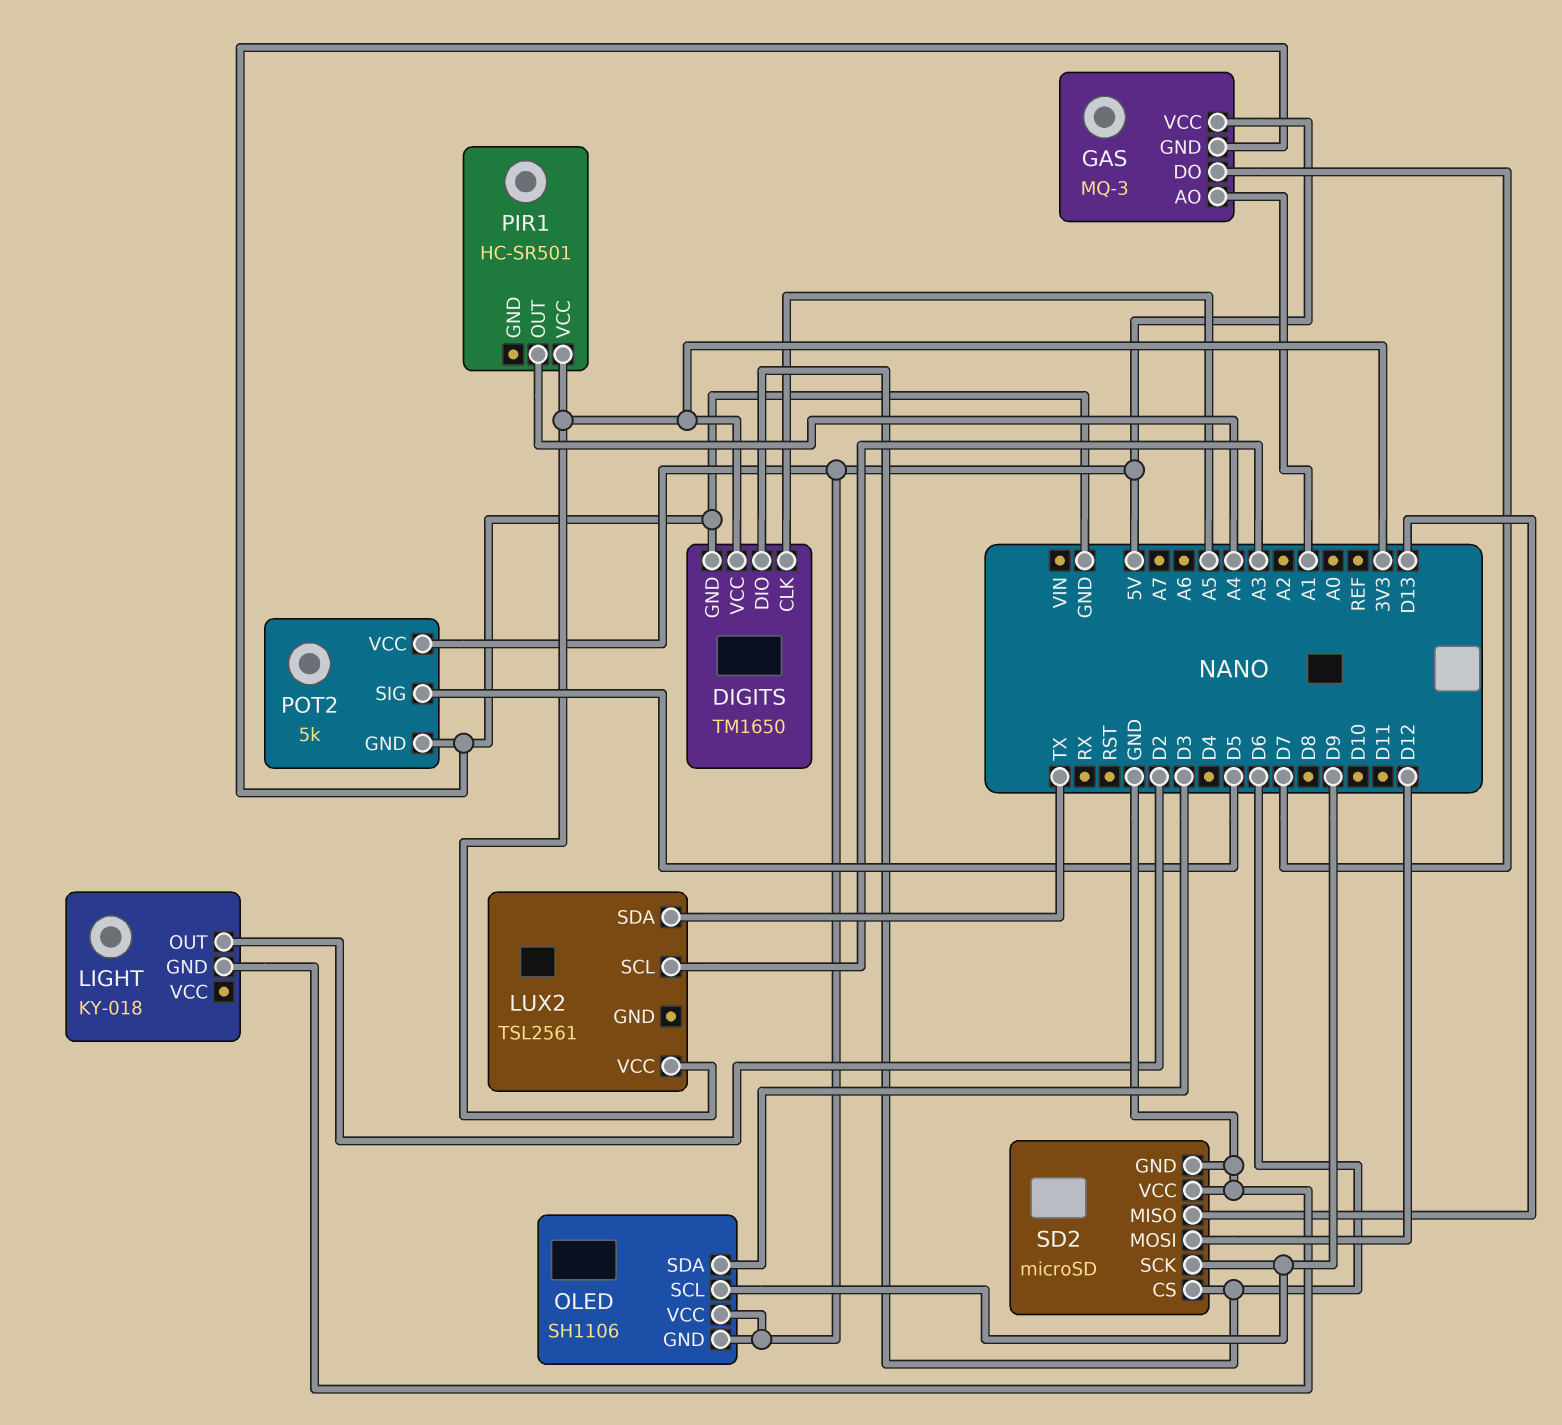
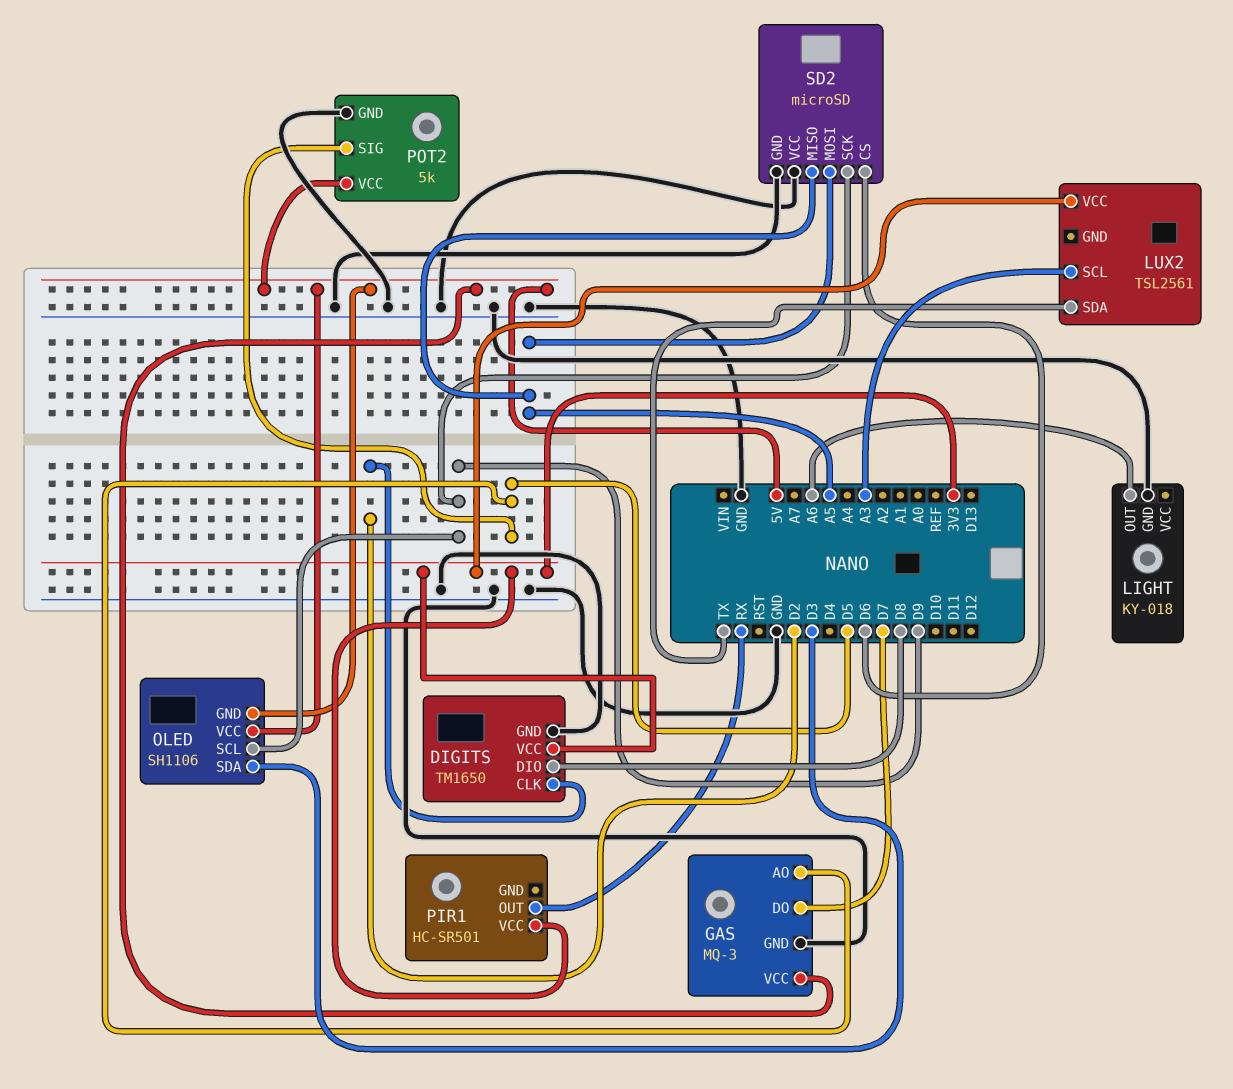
DIGITS pin CLK: A5 -> D2
DIGITS pin DIO: D6 -> D8
GAS pin AO: A1 -> D5
LIGHT pin OUT: D2 -> A6
PIR1 pin OUT: A4 -> RX
SD2 pin MISO: D13 -> A5
SD2 pin MOSI: D12 -> A5

